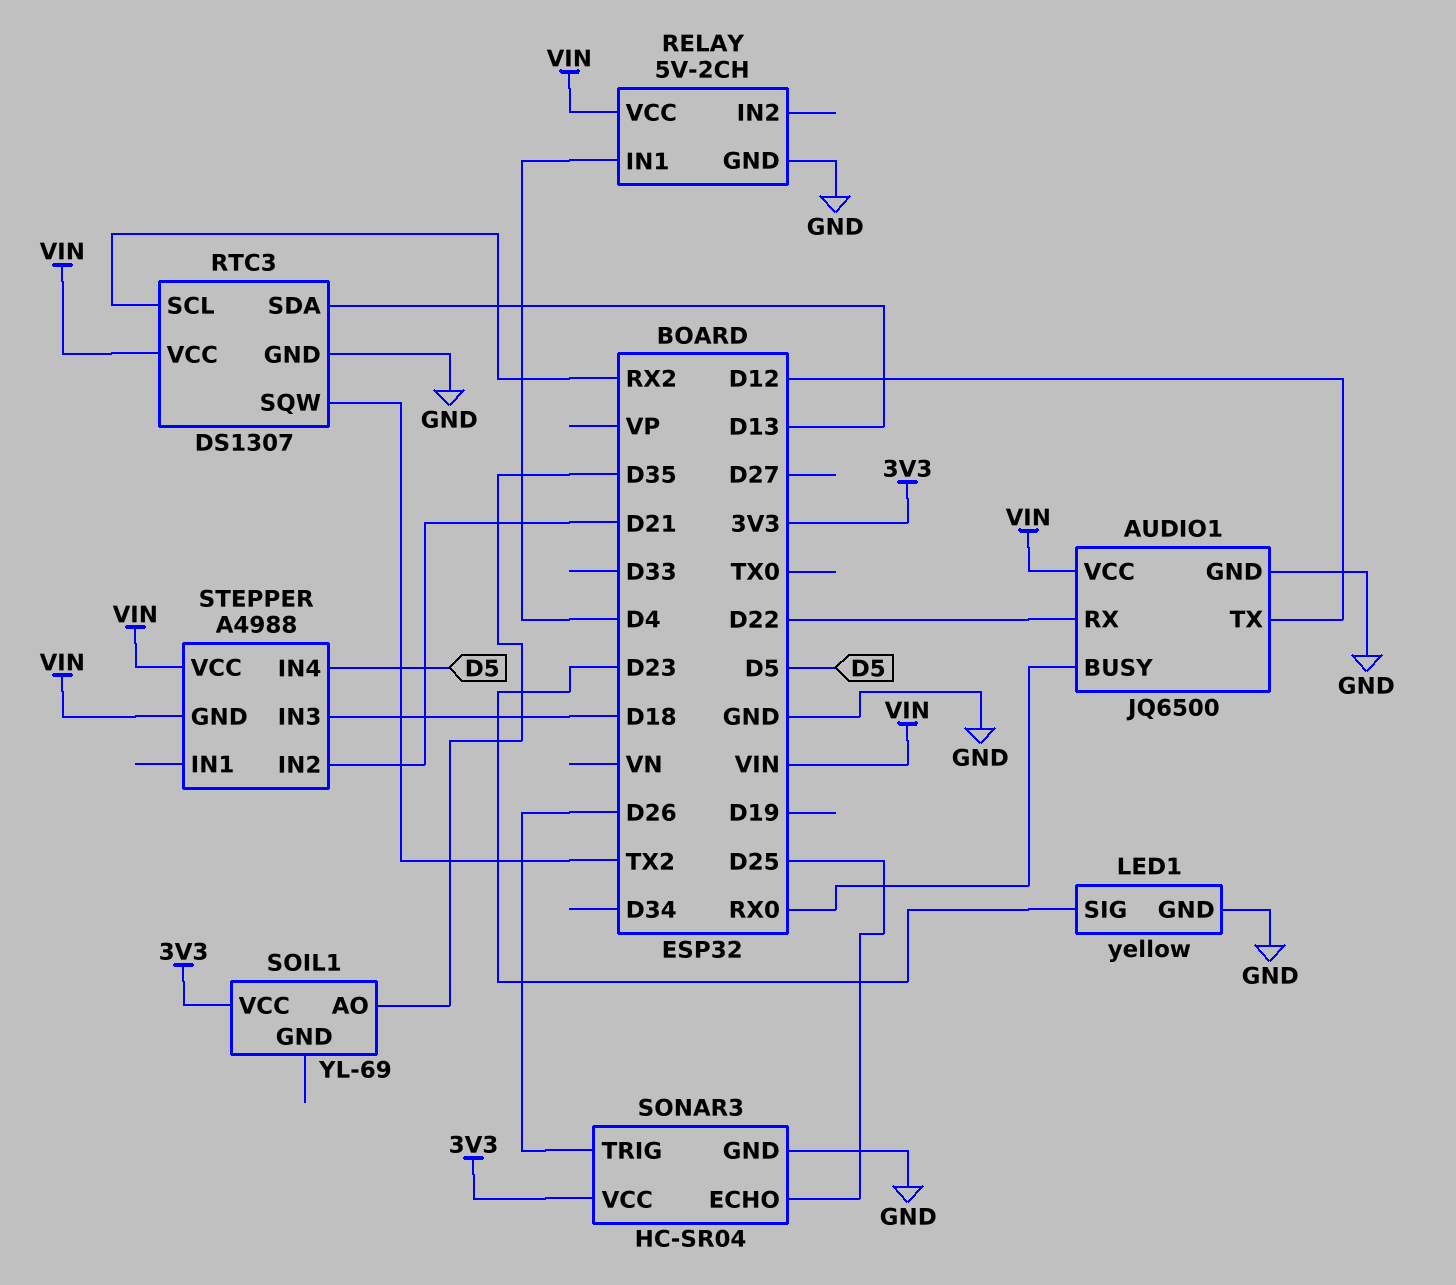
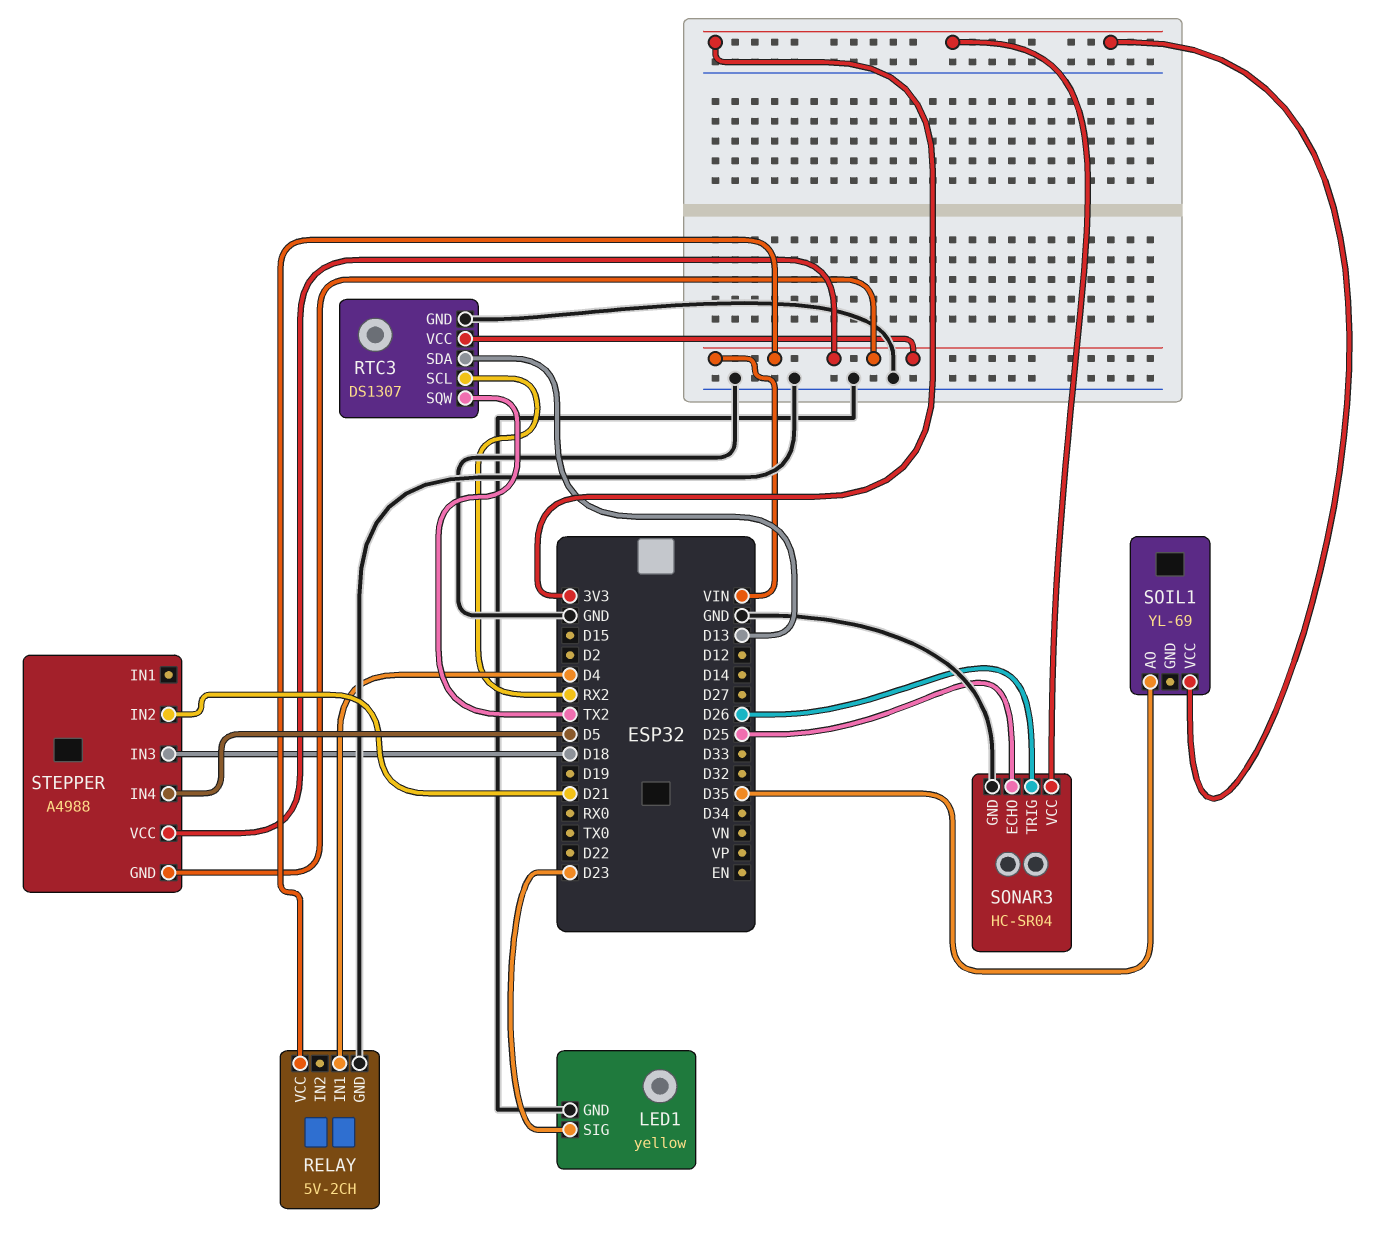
AUDIO1: JQ6500 -> none
AUDIO1 pin BUSY: RX0 -> none
AUDIO1 pin GND: GND -> none
AUDIO1 pin RX: D22 -> none
AUDIO1 pin TX: D12 -> none
AUDIO1 pin VCC: VIN -> none

